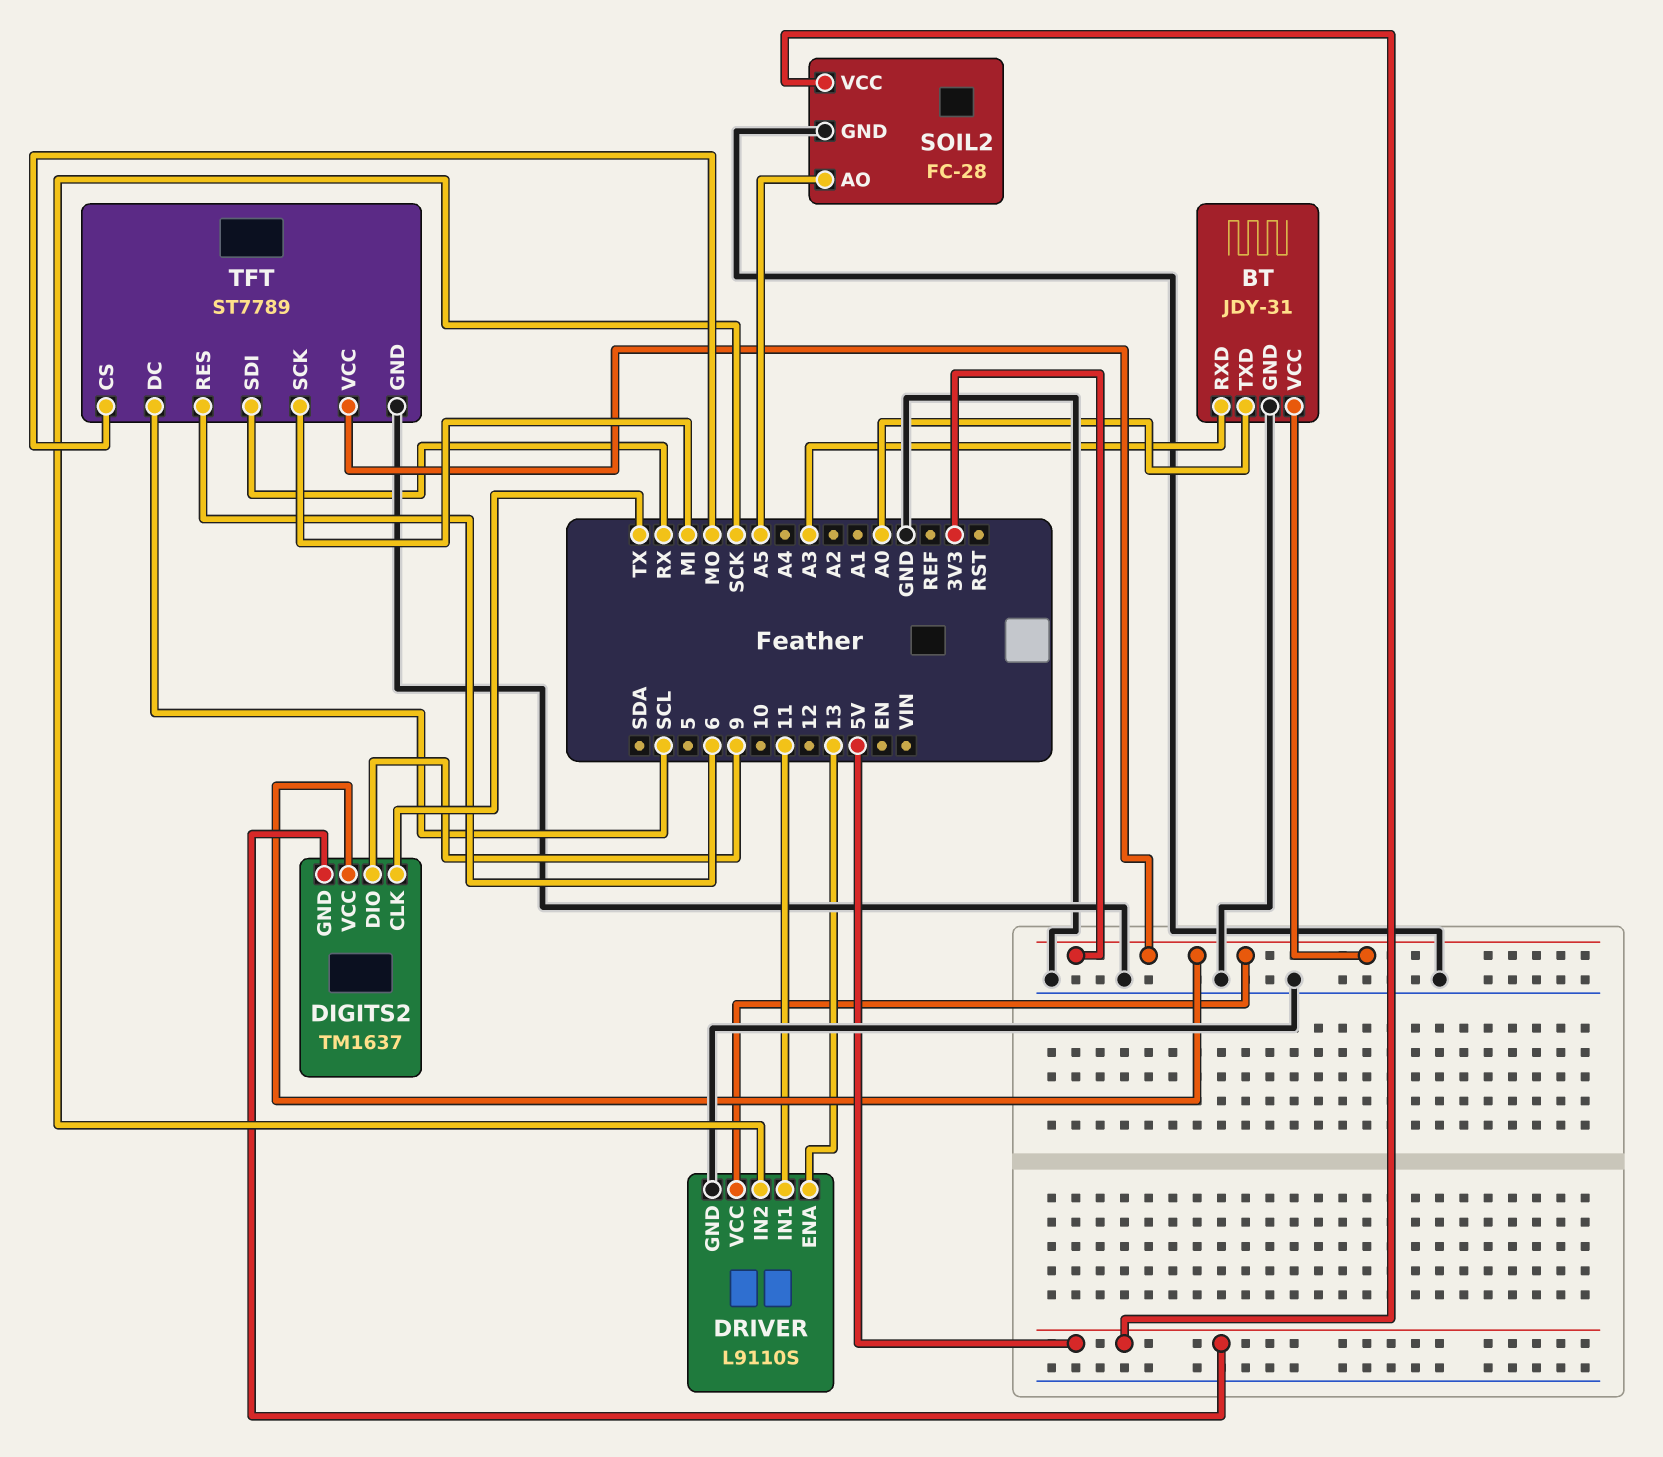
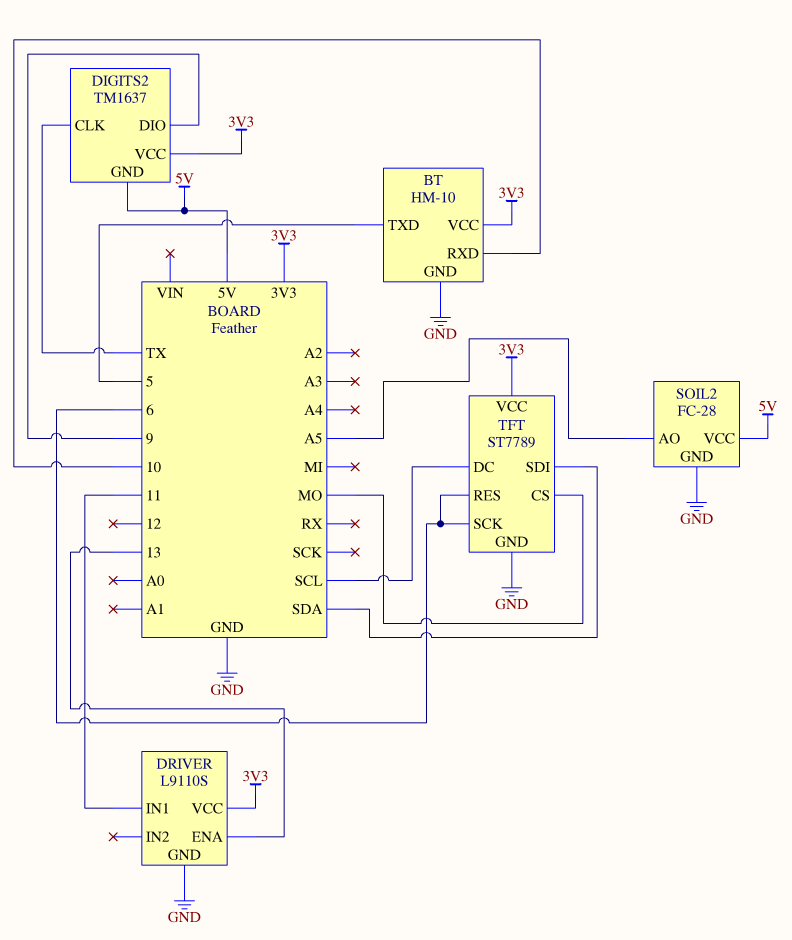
BT: JDY-31 -> HM-10
BT pin RXD: A3 -> 10
BT pin TXD: A0 -> 5
DRIVER pin IN2: SCK -> none
TFT pin SCK: MI -> 6
TFT pin SDI: RX -> SDA

